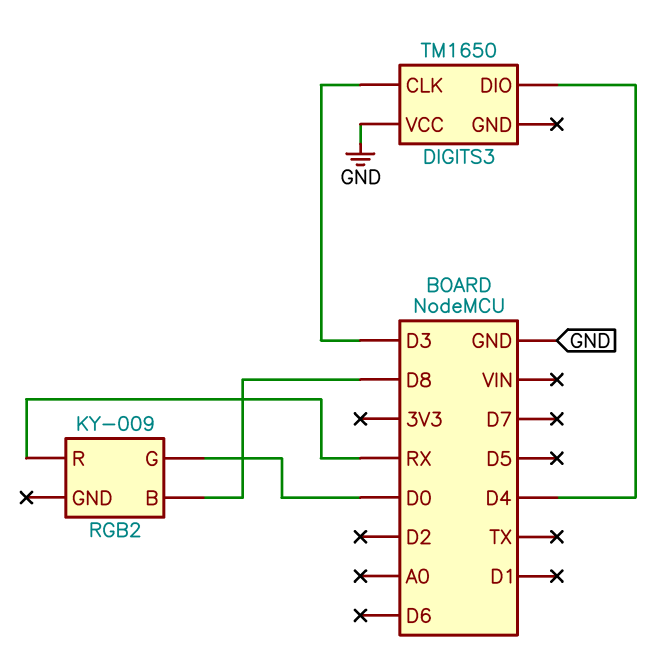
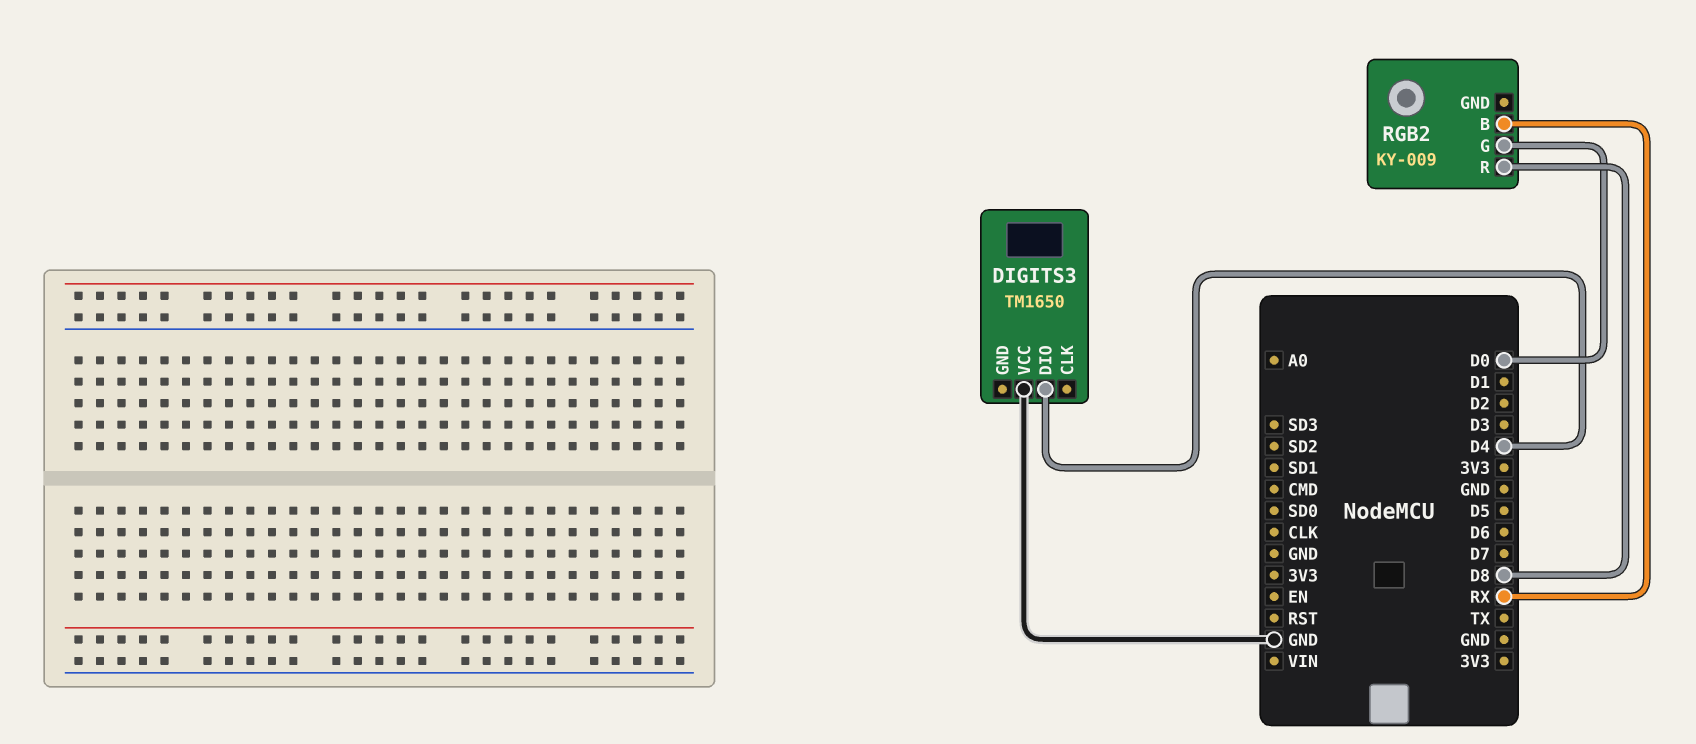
DIGITS3 pin CLK: D3 -> none
RGB2 pin B: D8 -> RX
RGB2 pin R: RX -> D8

